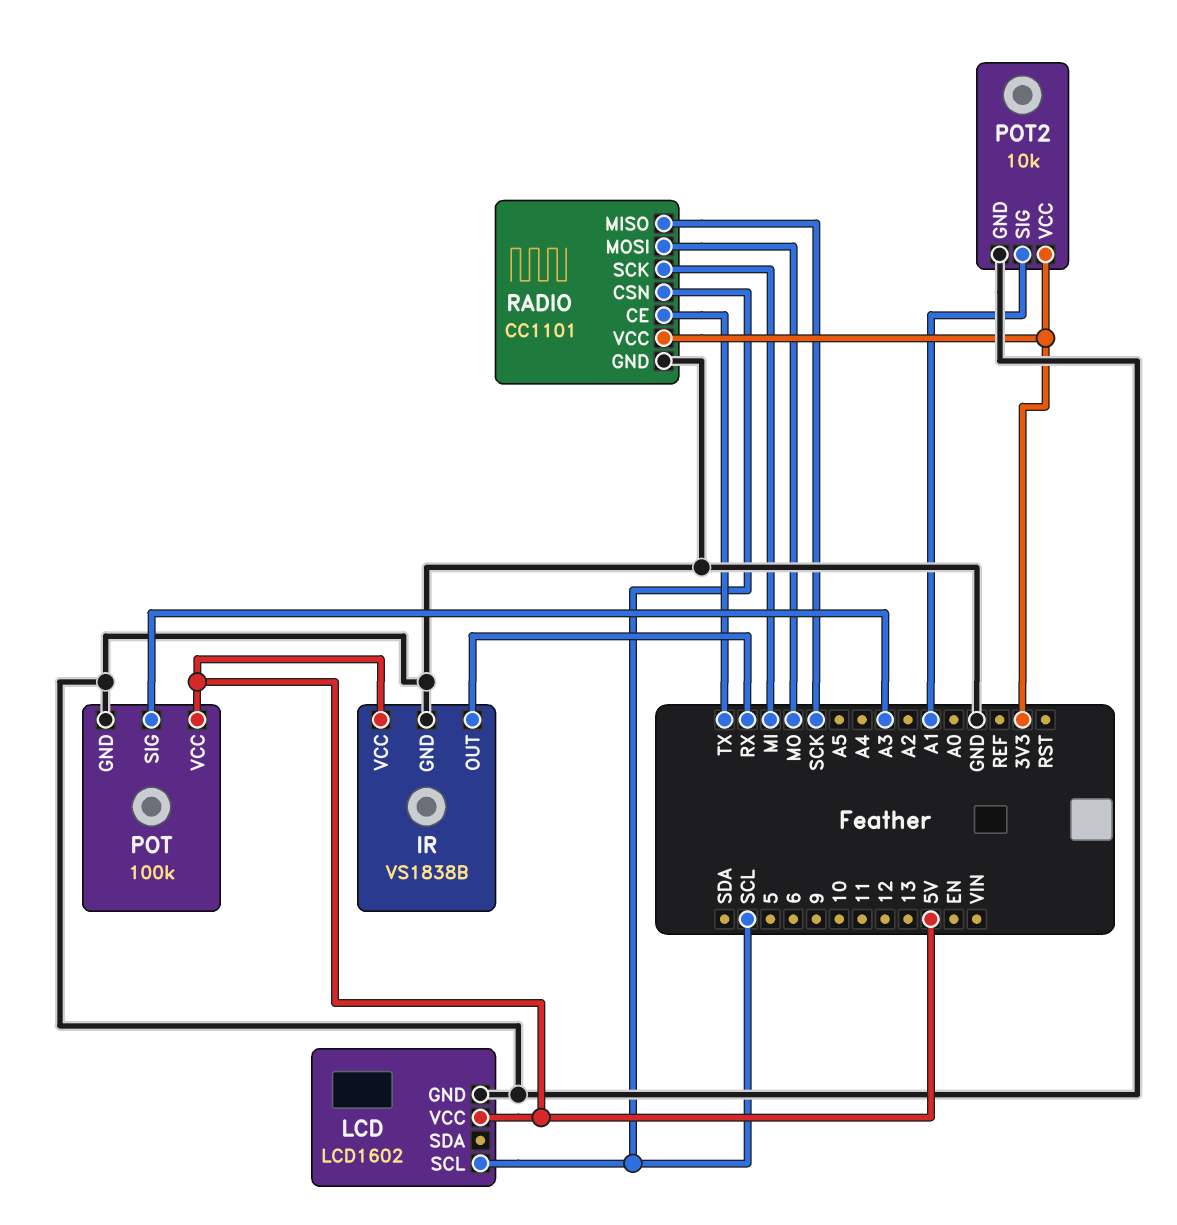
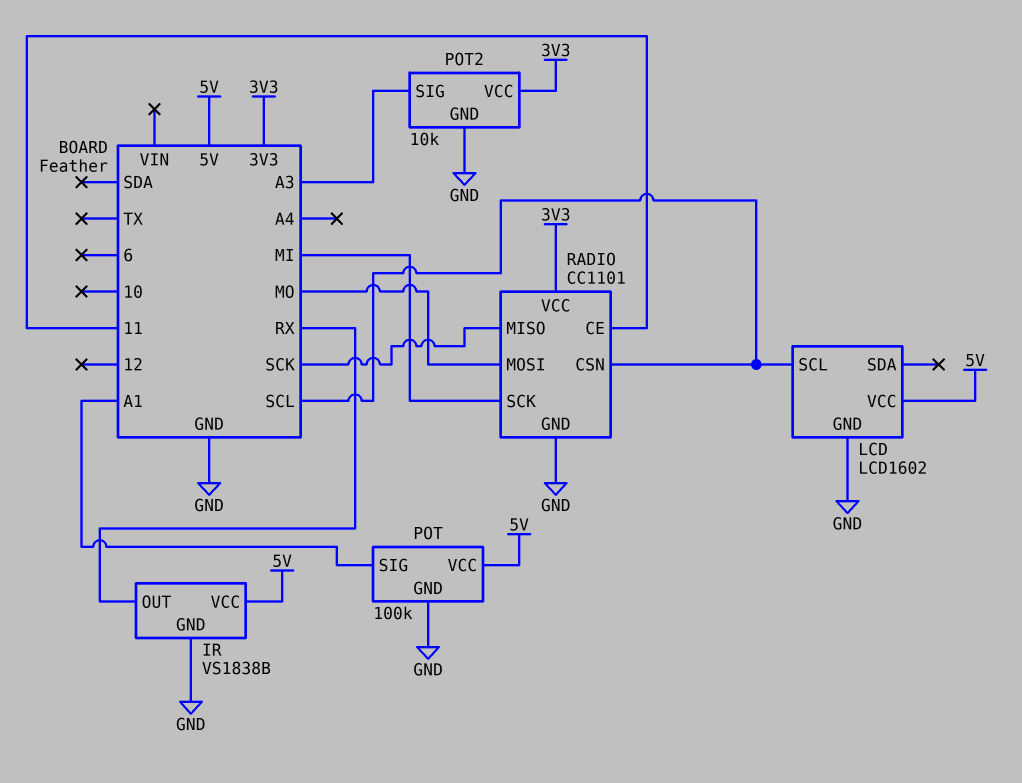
POT pin SIG: A3 -> A1
POT2 pin SIG: A1 -> A3
RADIO pin CE: TX -> 11

